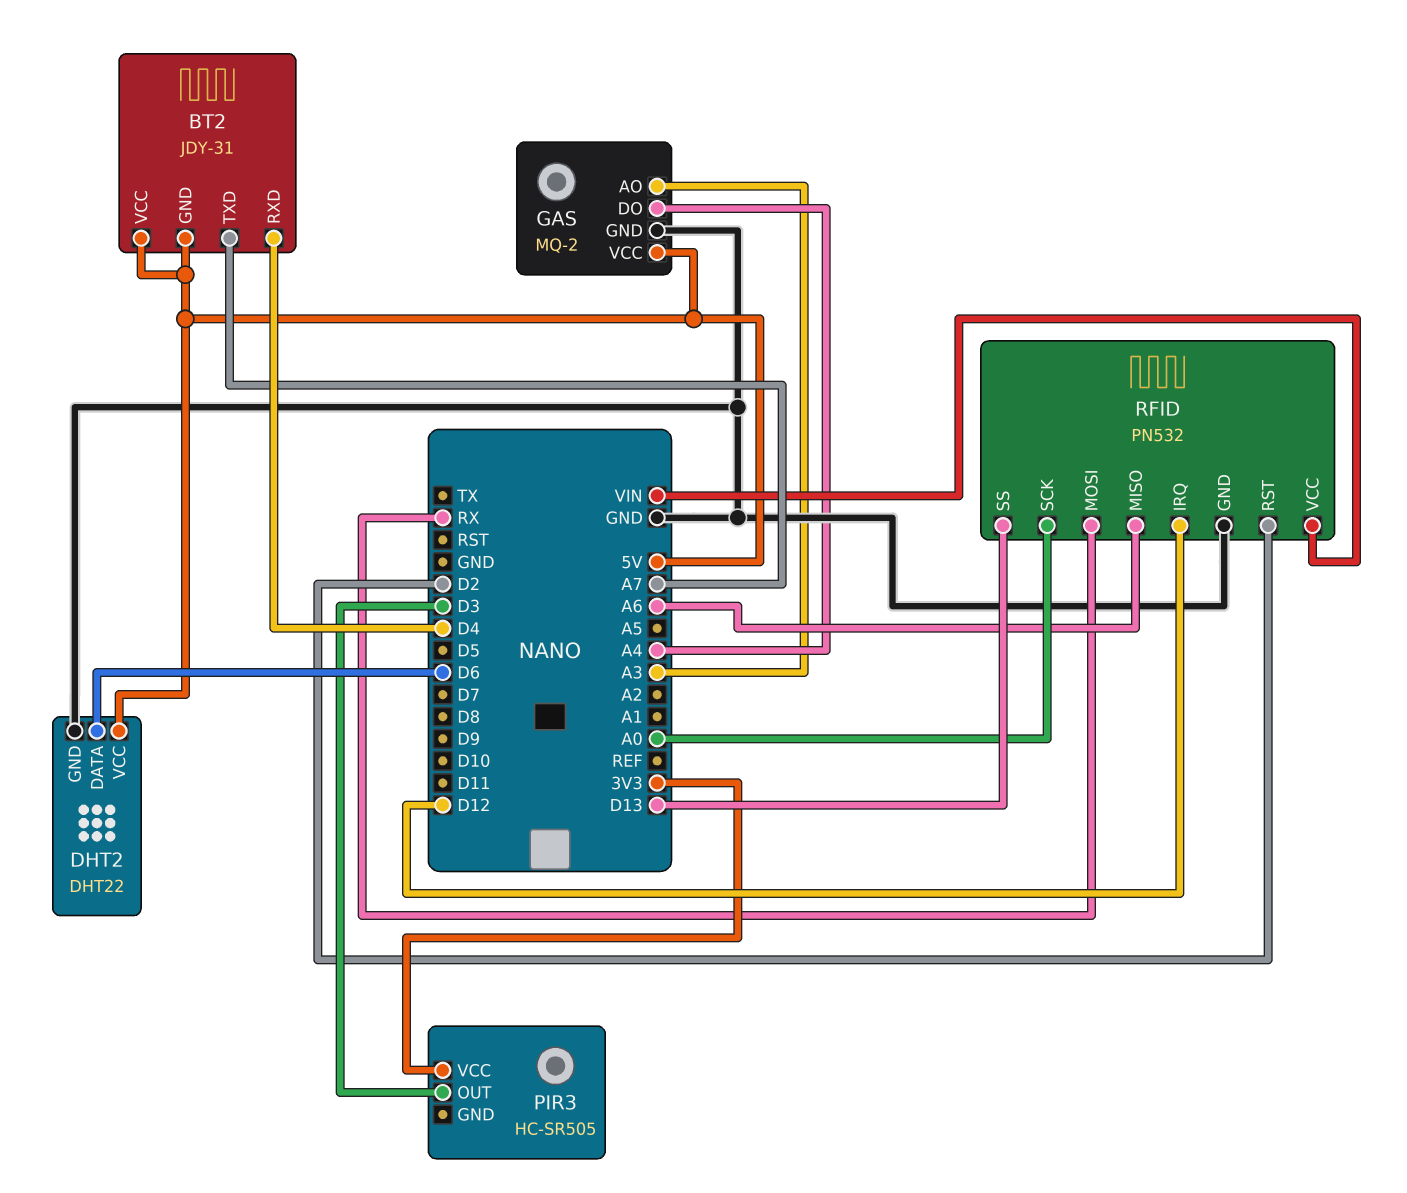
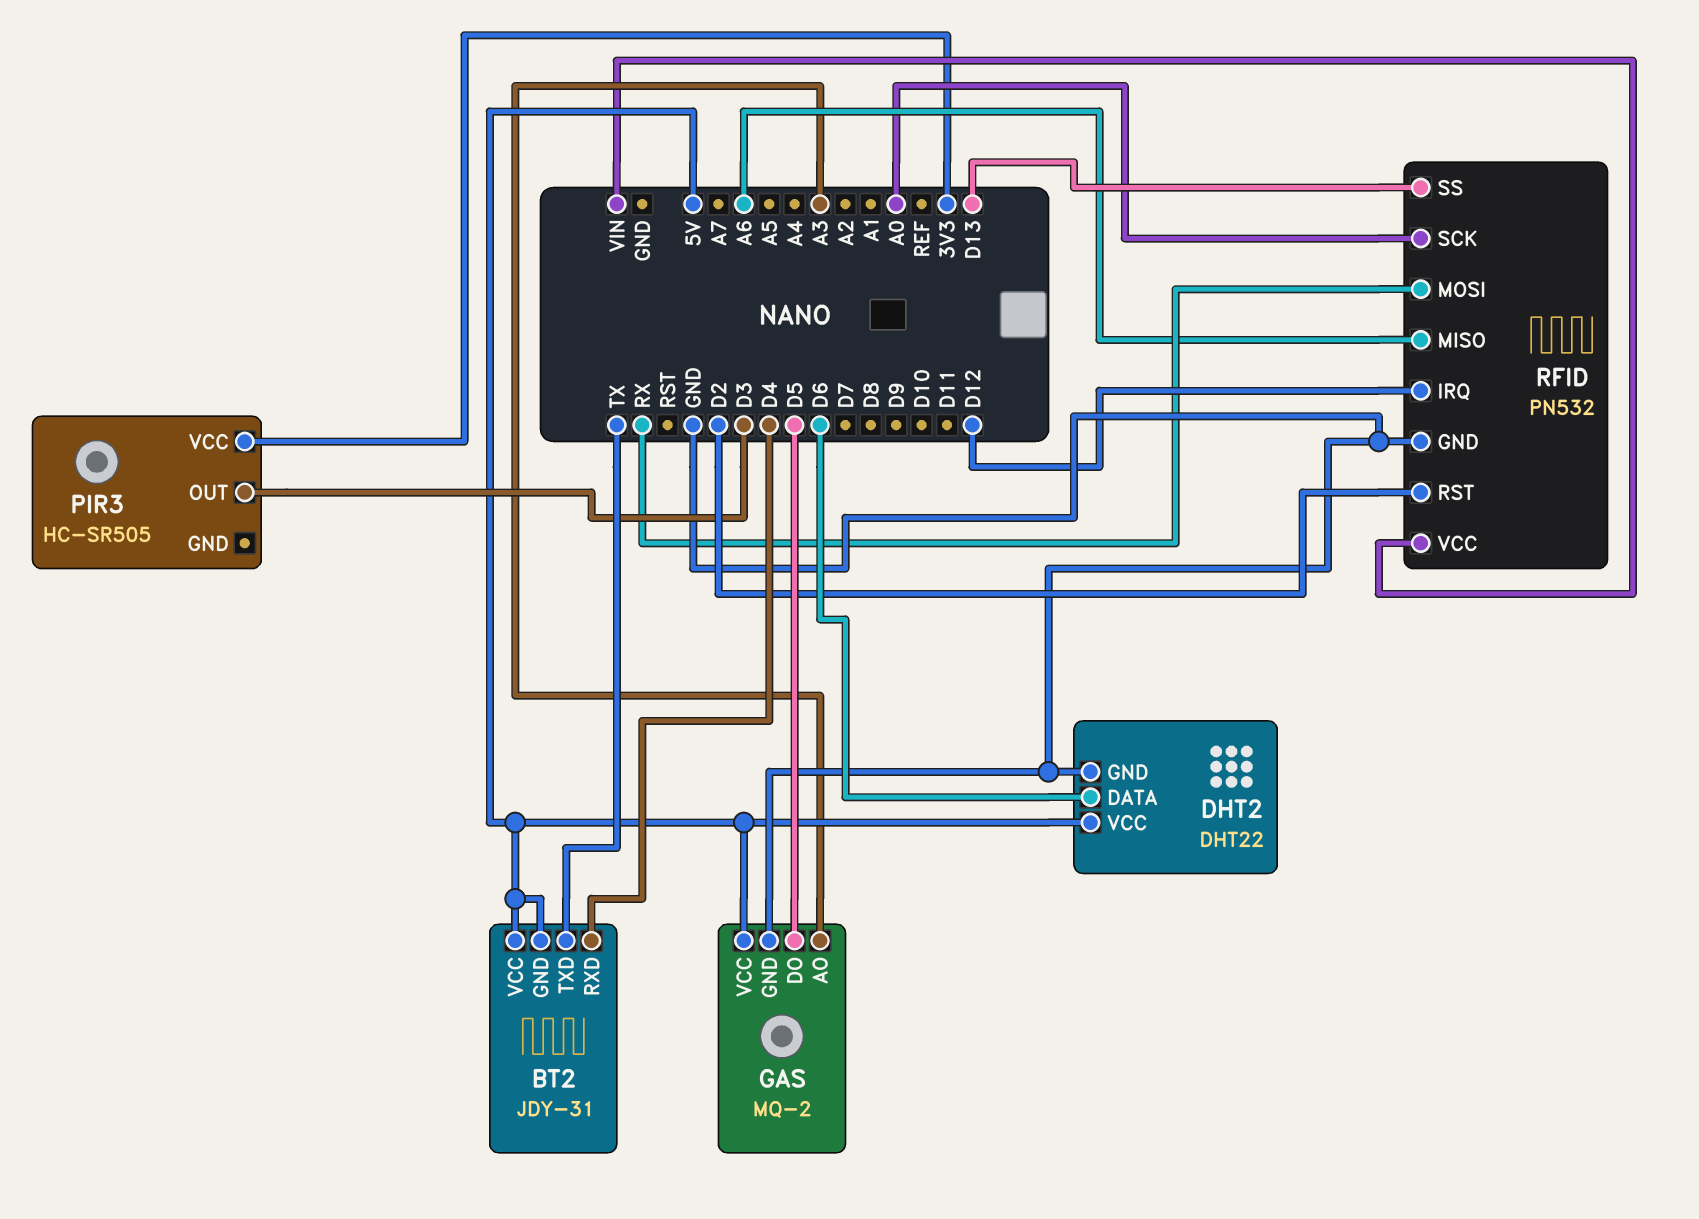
BT2 pin TXD: A7 -> TX
GAS pin DO: A4 -> D5

